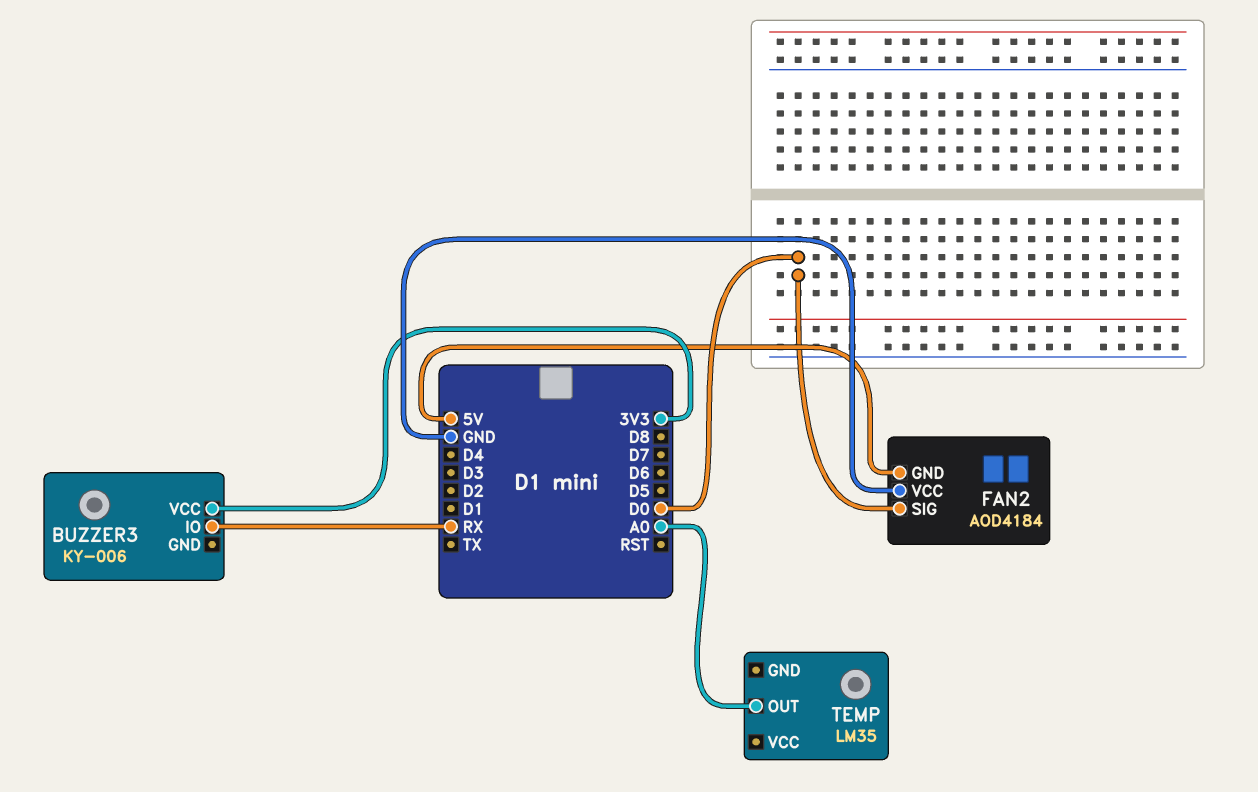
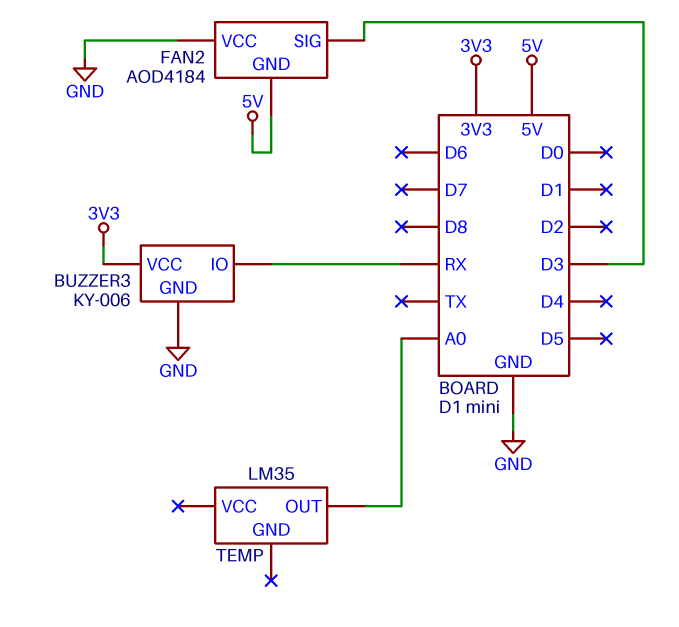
BUZZER3 pin GND: none -> GND
FAN2 pin SIG: D0 -> D3

